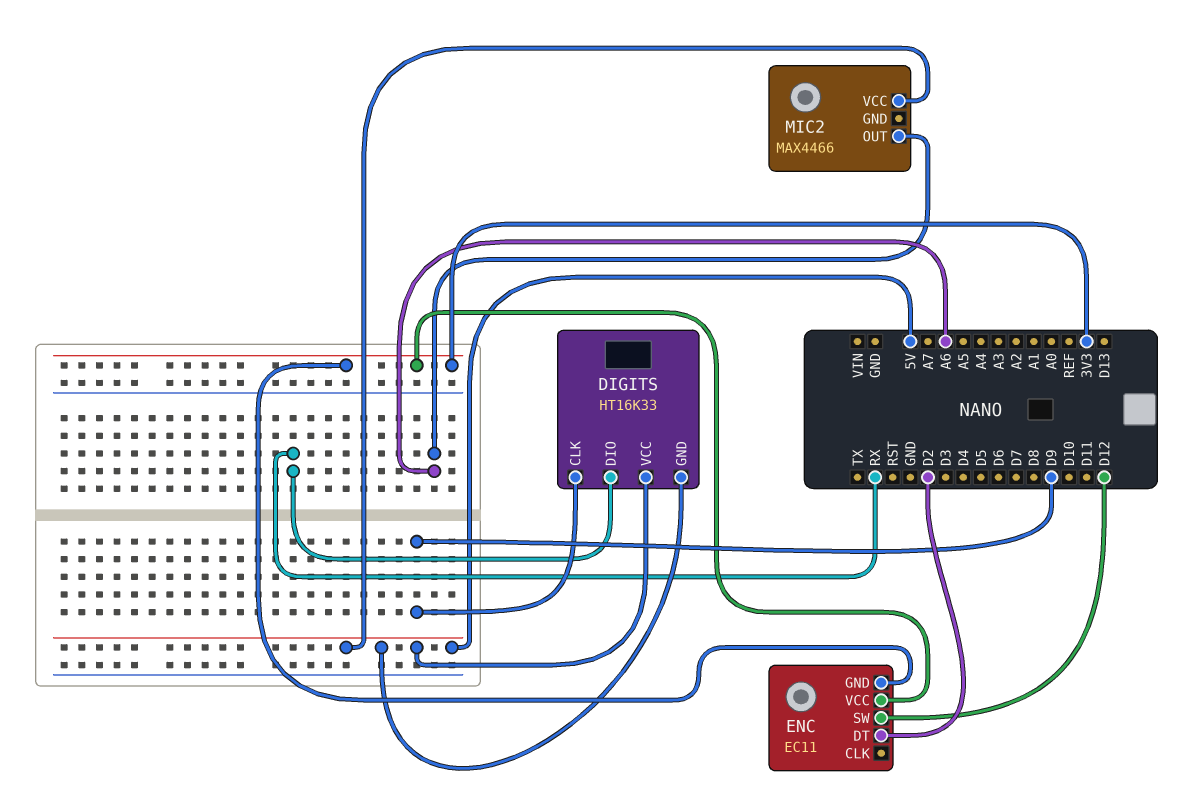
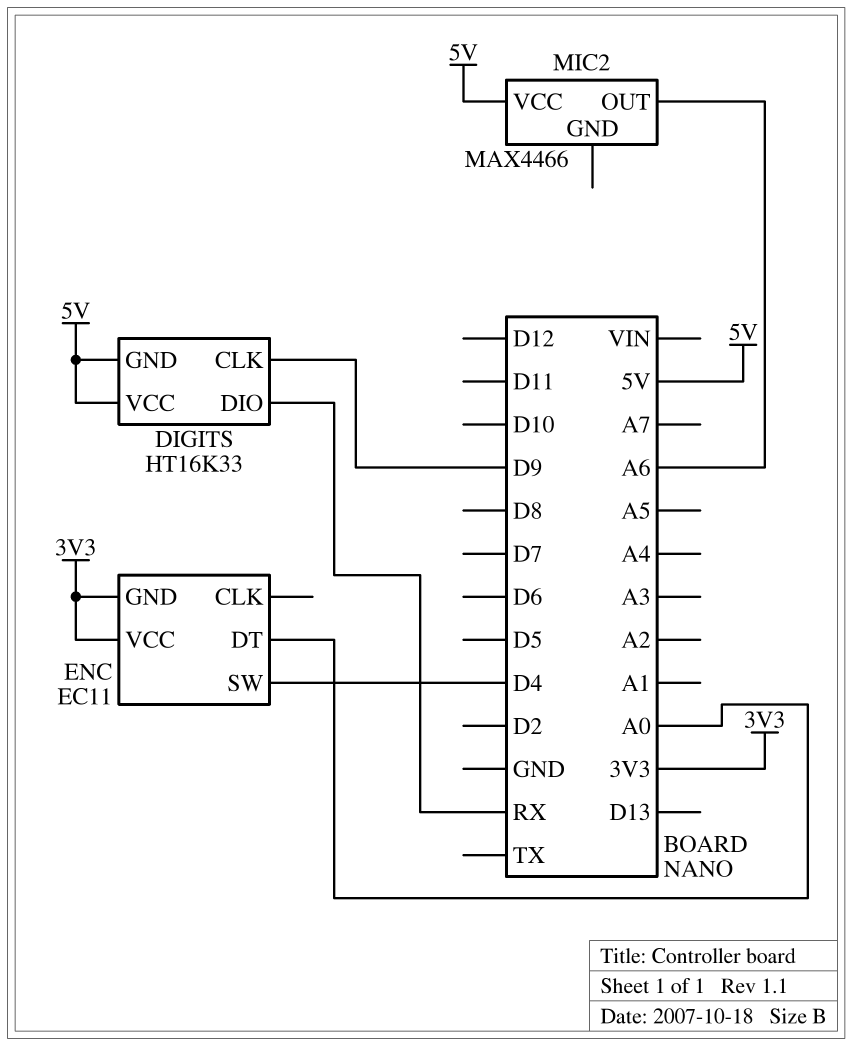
ENC pin DT: D2 -> A0
ENC pin SW: D12 -> D4

